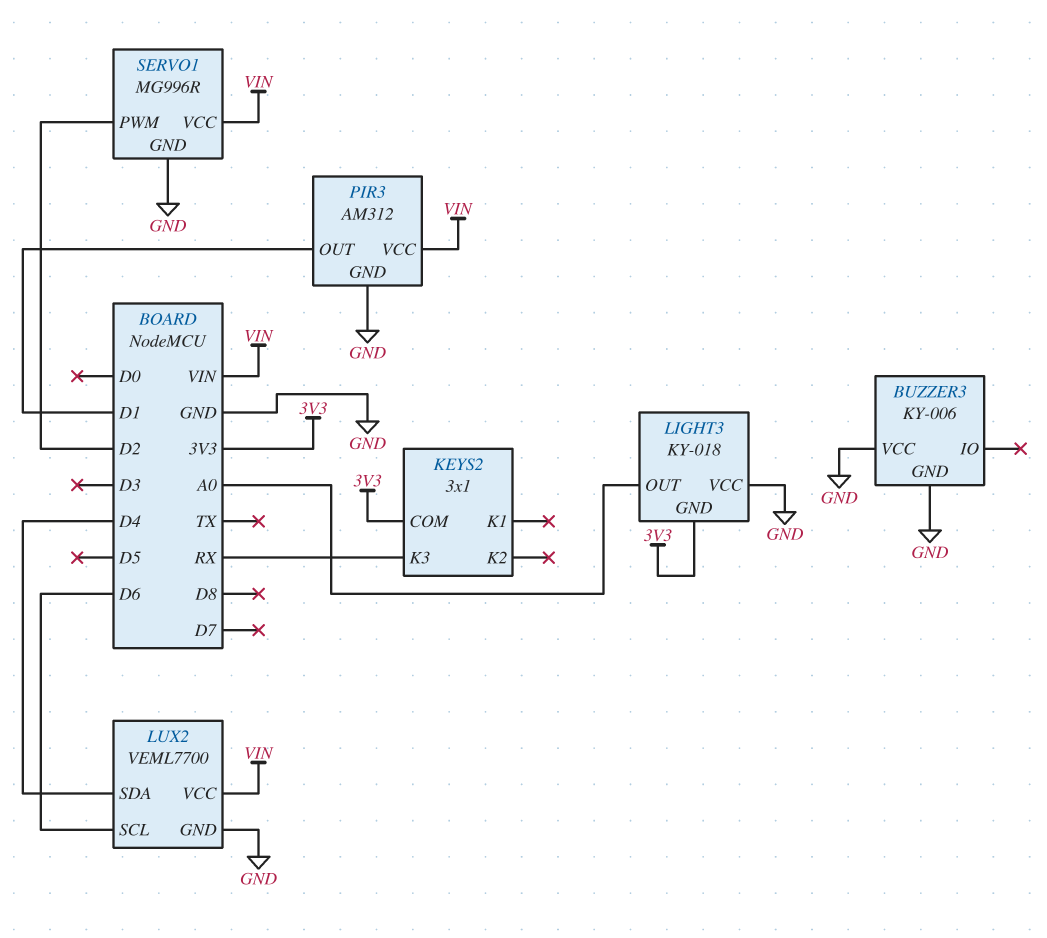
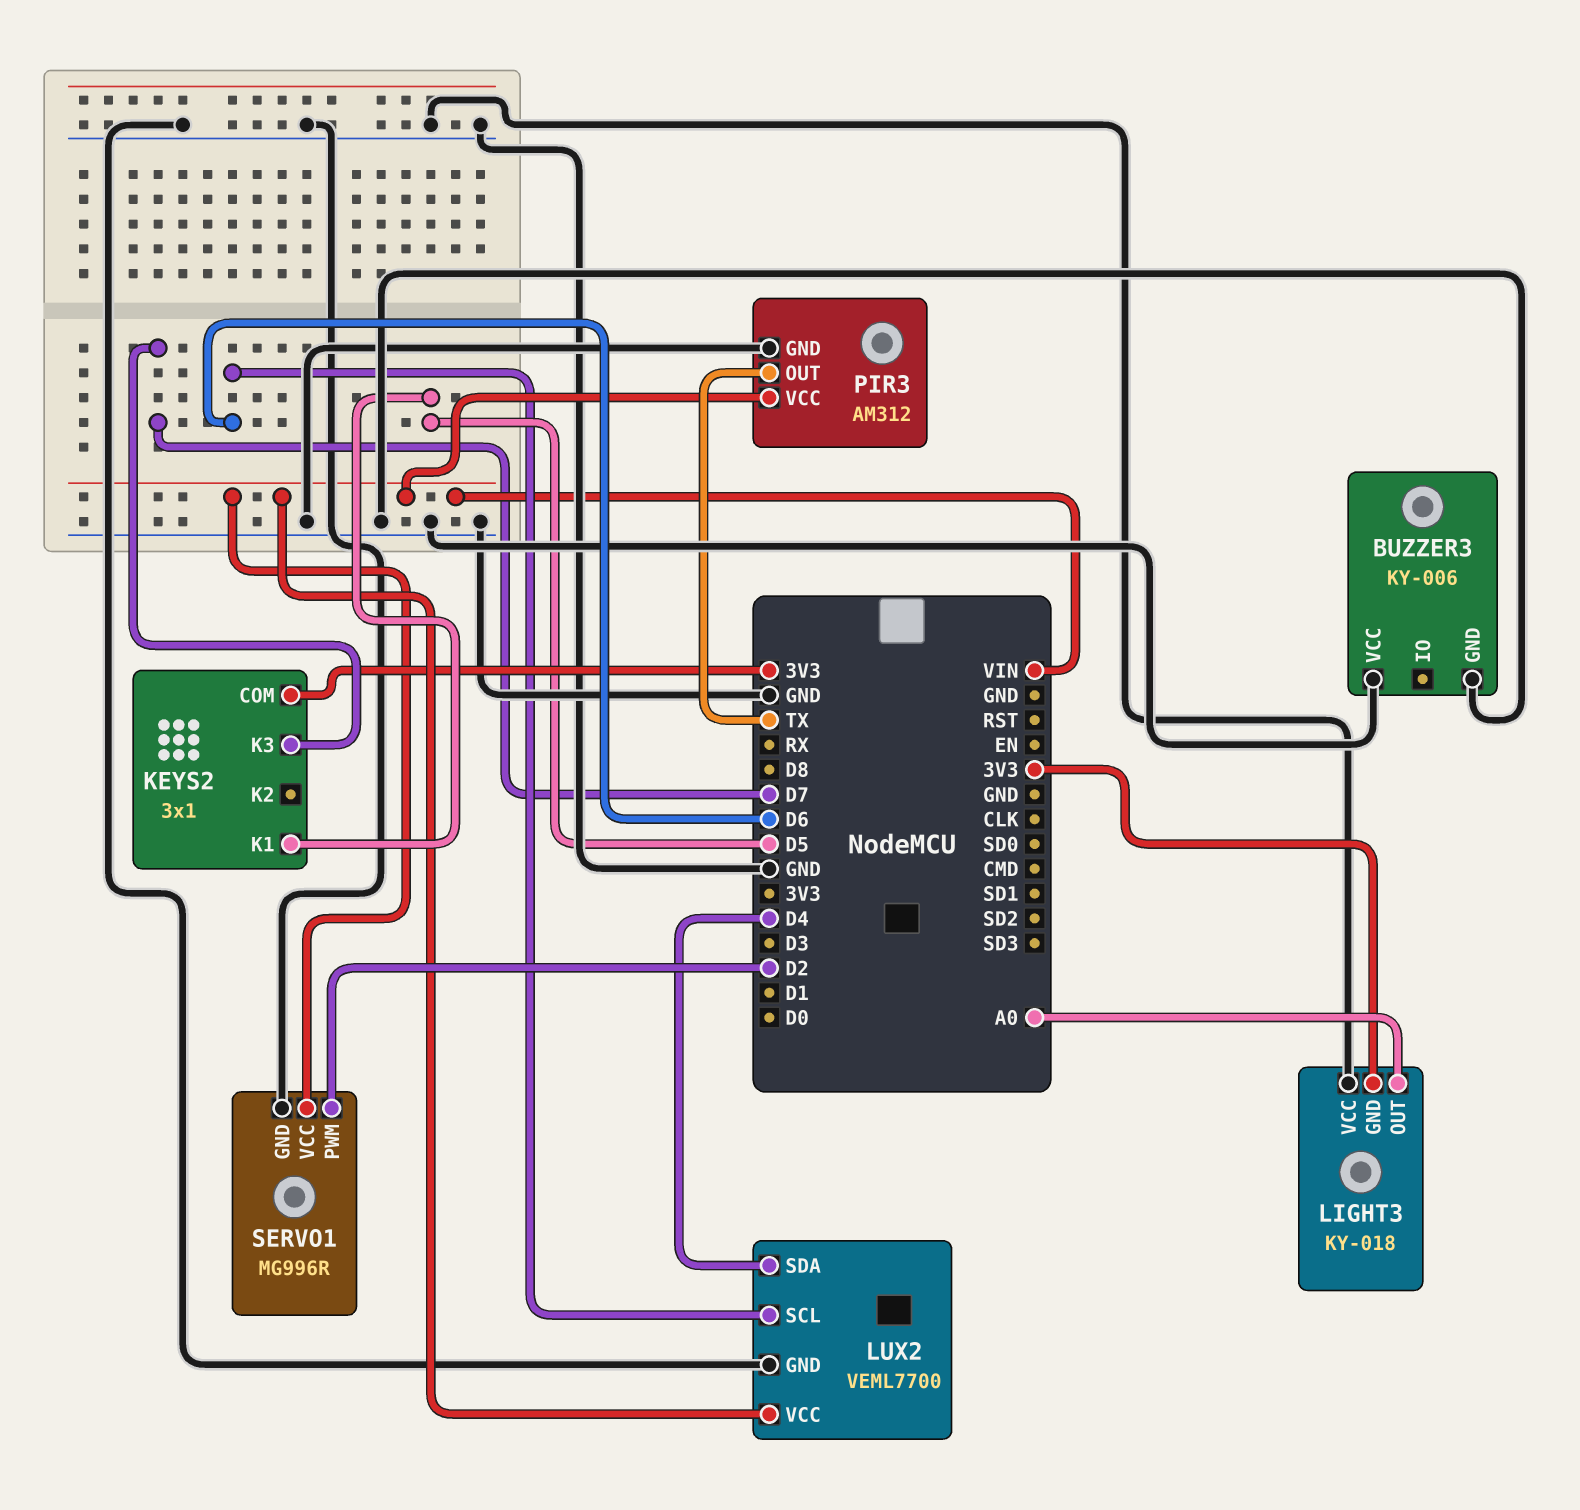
KEYS2 pin K1: none -> D5
KEYS2 pin K3: RX -> D7
PIR3 pin OUT: D1 -> TX

